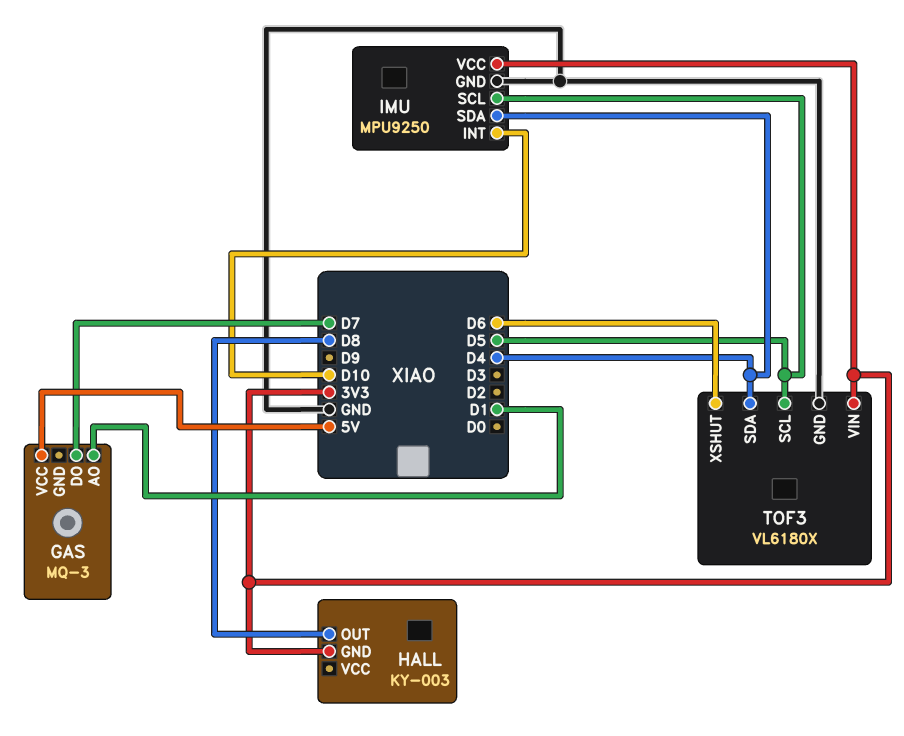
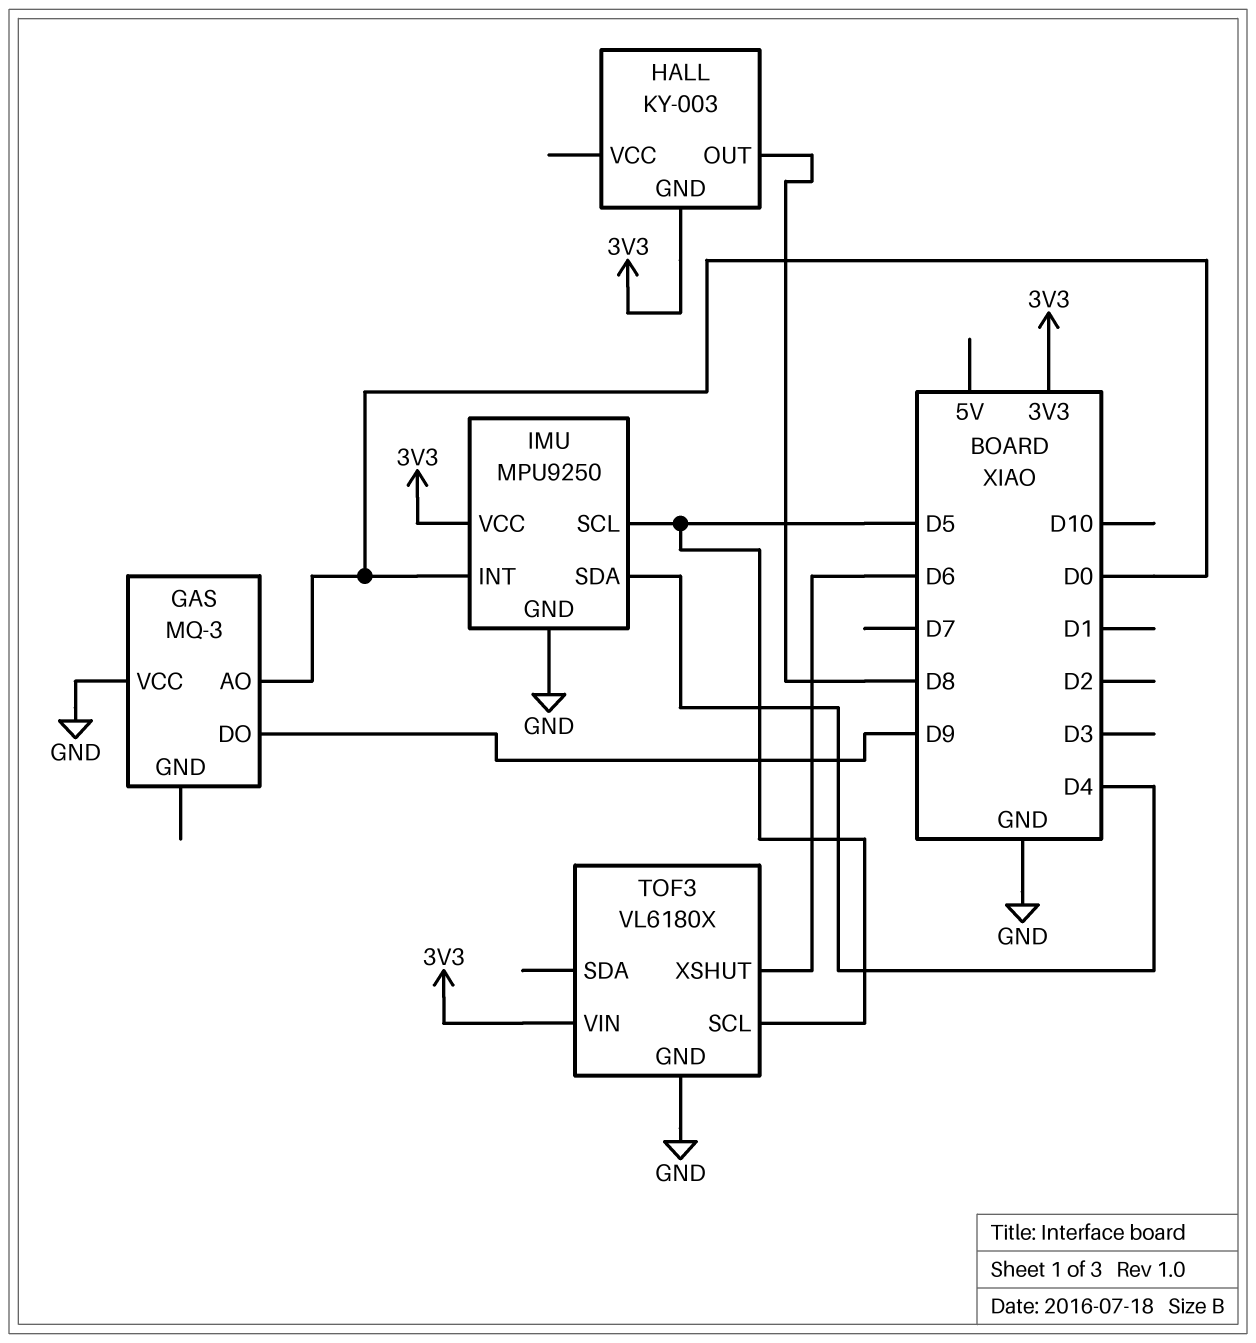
GAS pin AO: D1 -> D0
GAS pin DO: D7 -> D9
GAS pin VCC: 5V -> GND
IMU pin INT: D10 -> D0
TOF3 pin SDA: D4 -> none

